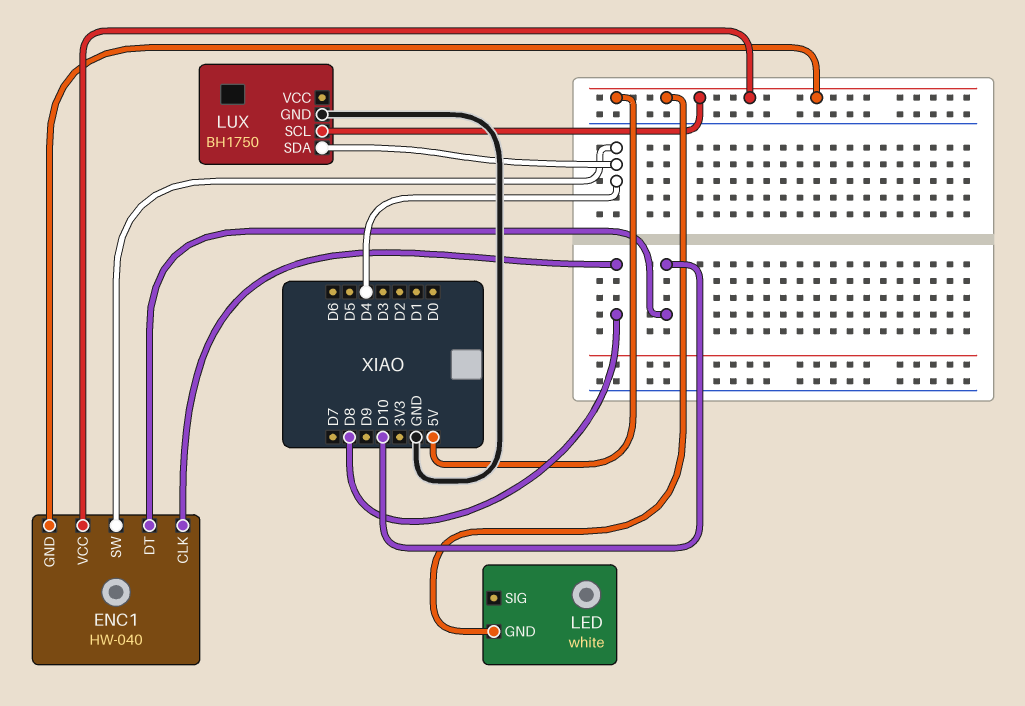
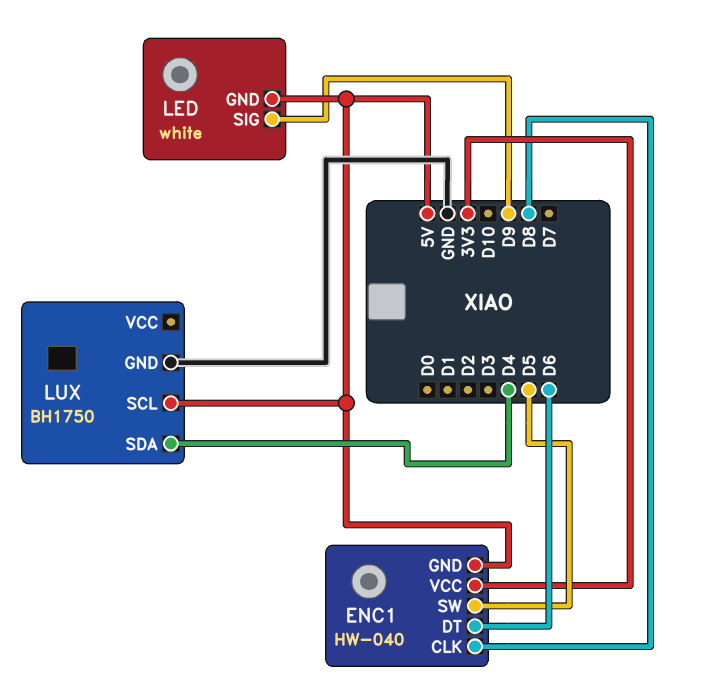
ENC1 pin DT: D10 -> D6
ENC1 pin SW: D4 -> D5
ENC1 pin VCC: 5V -> 3V3
LED pin SIG: none -> D9

